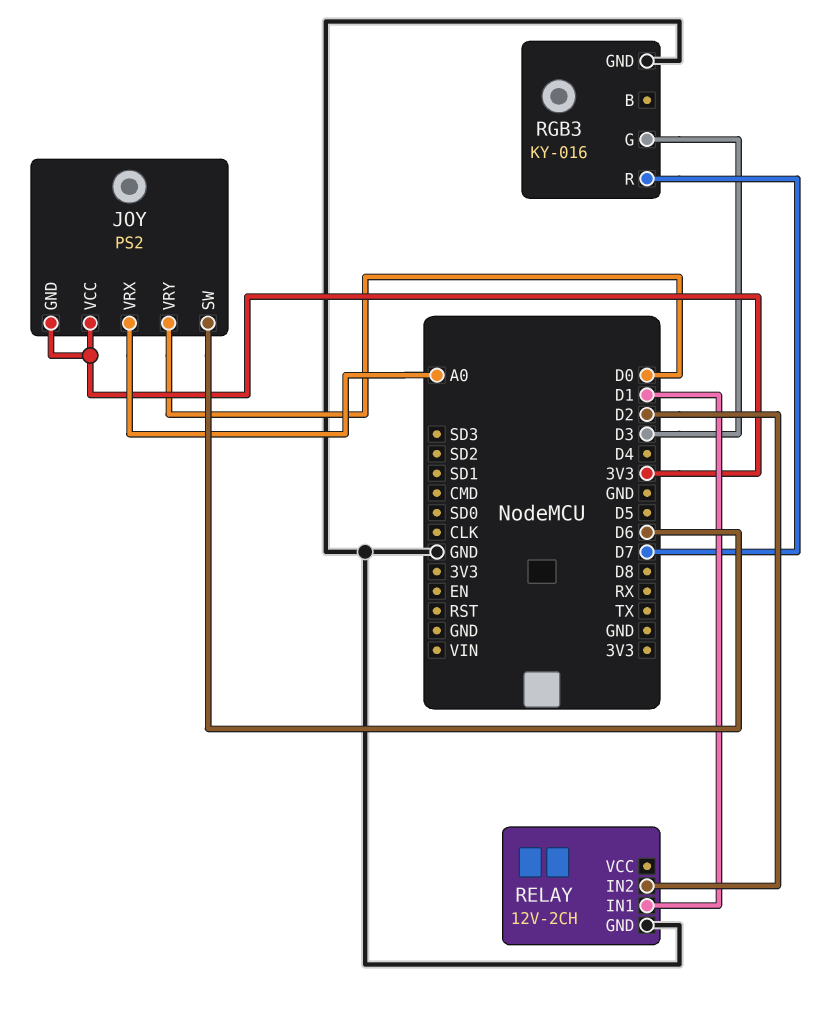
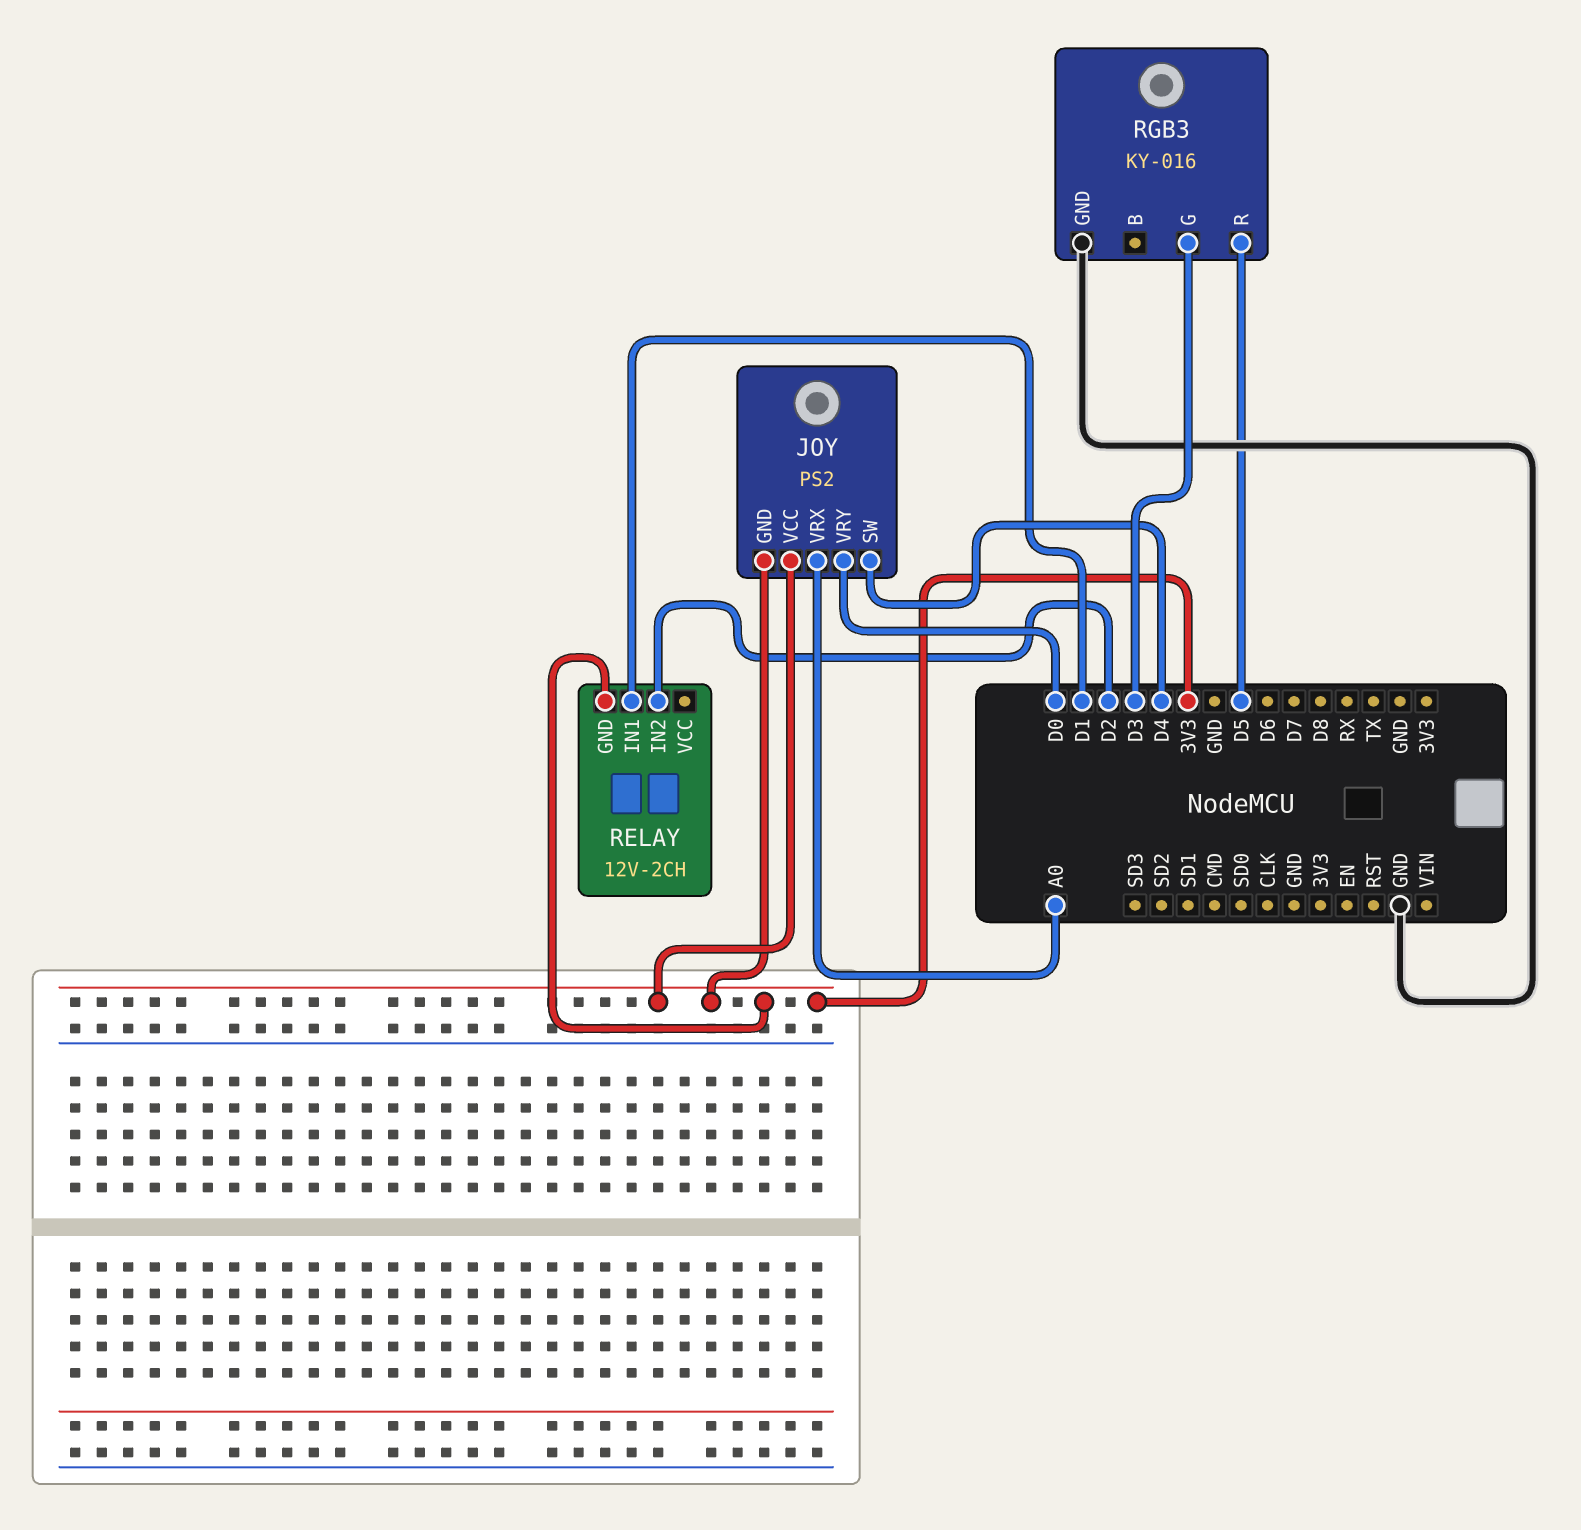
JOY pin SW: D6 -> D4
RELAY pin GND: GND -> 3V3
RGB3 pin R: D7 -> D5

